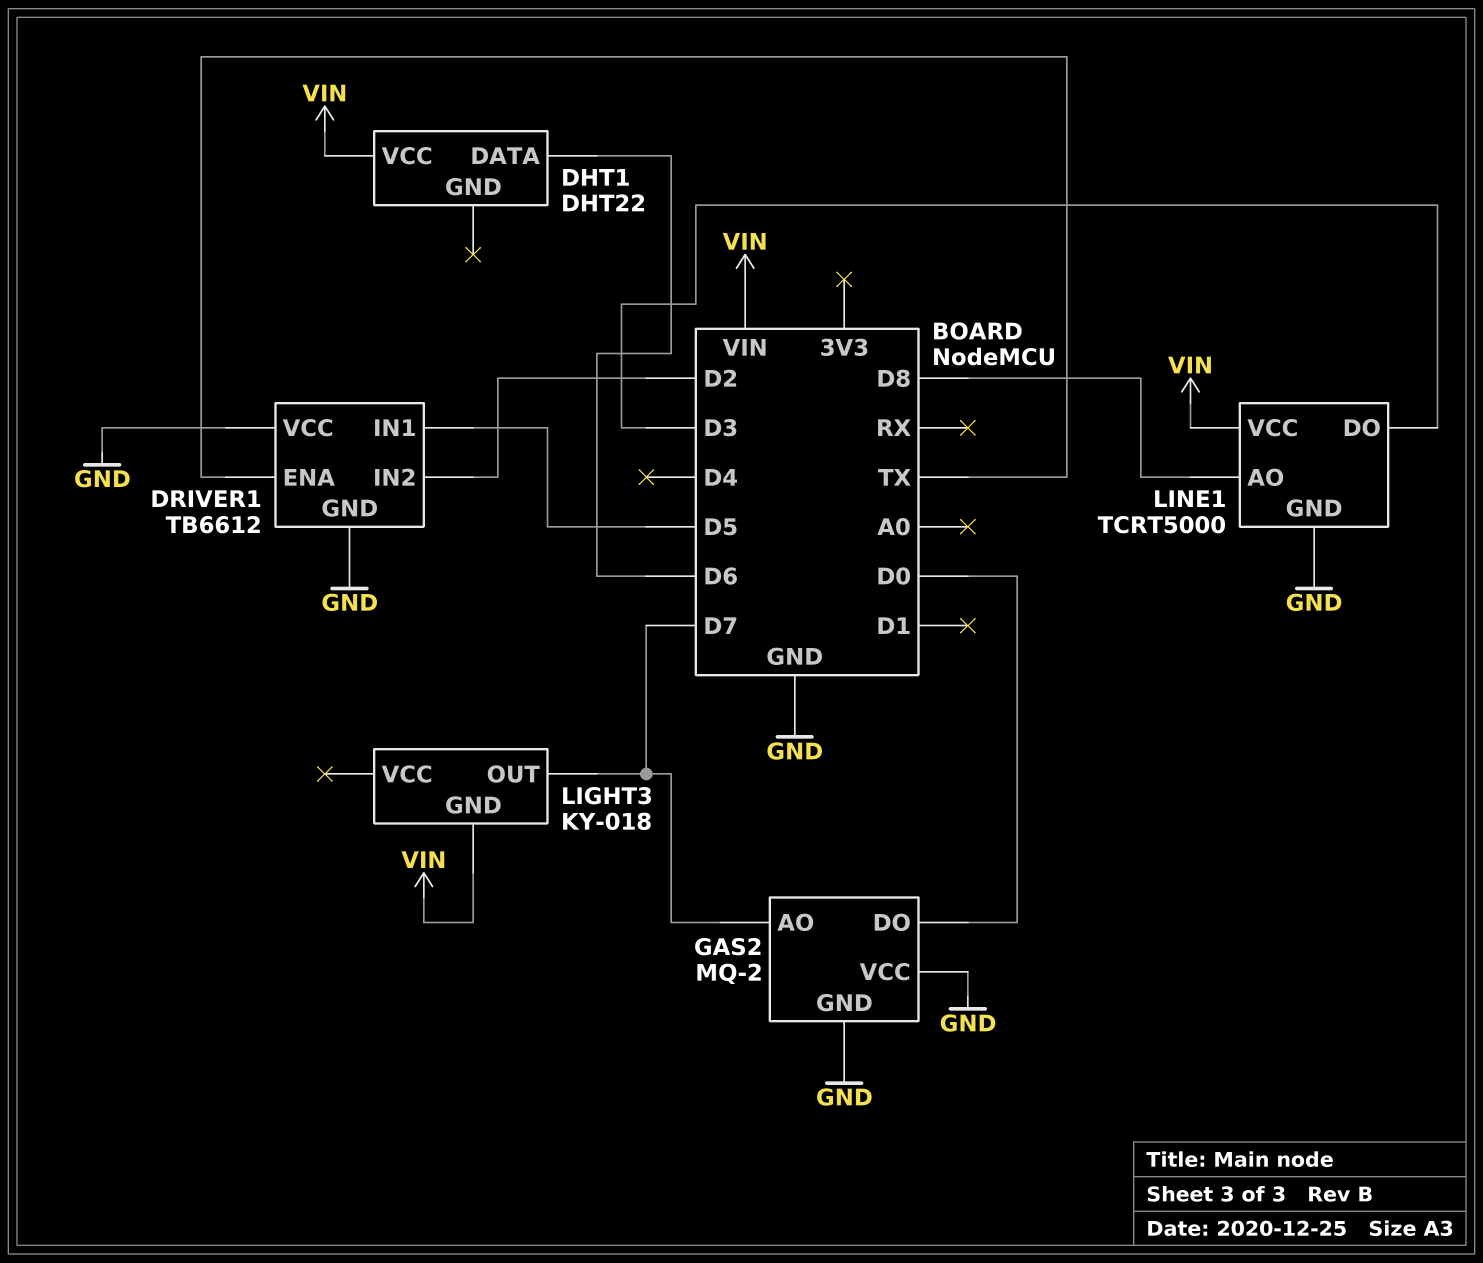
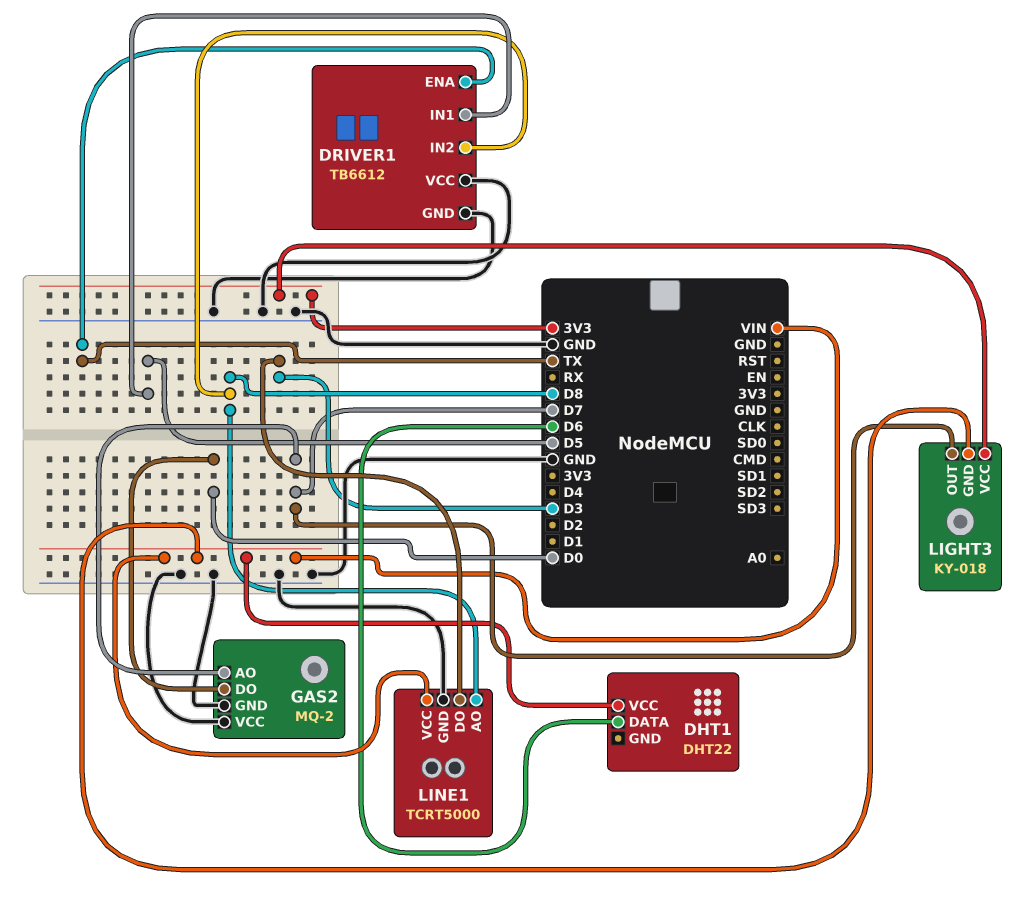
DRIVER1 pin IN2: D2 -> D8
LIGHT3 pin VCC: none -> 3V3

